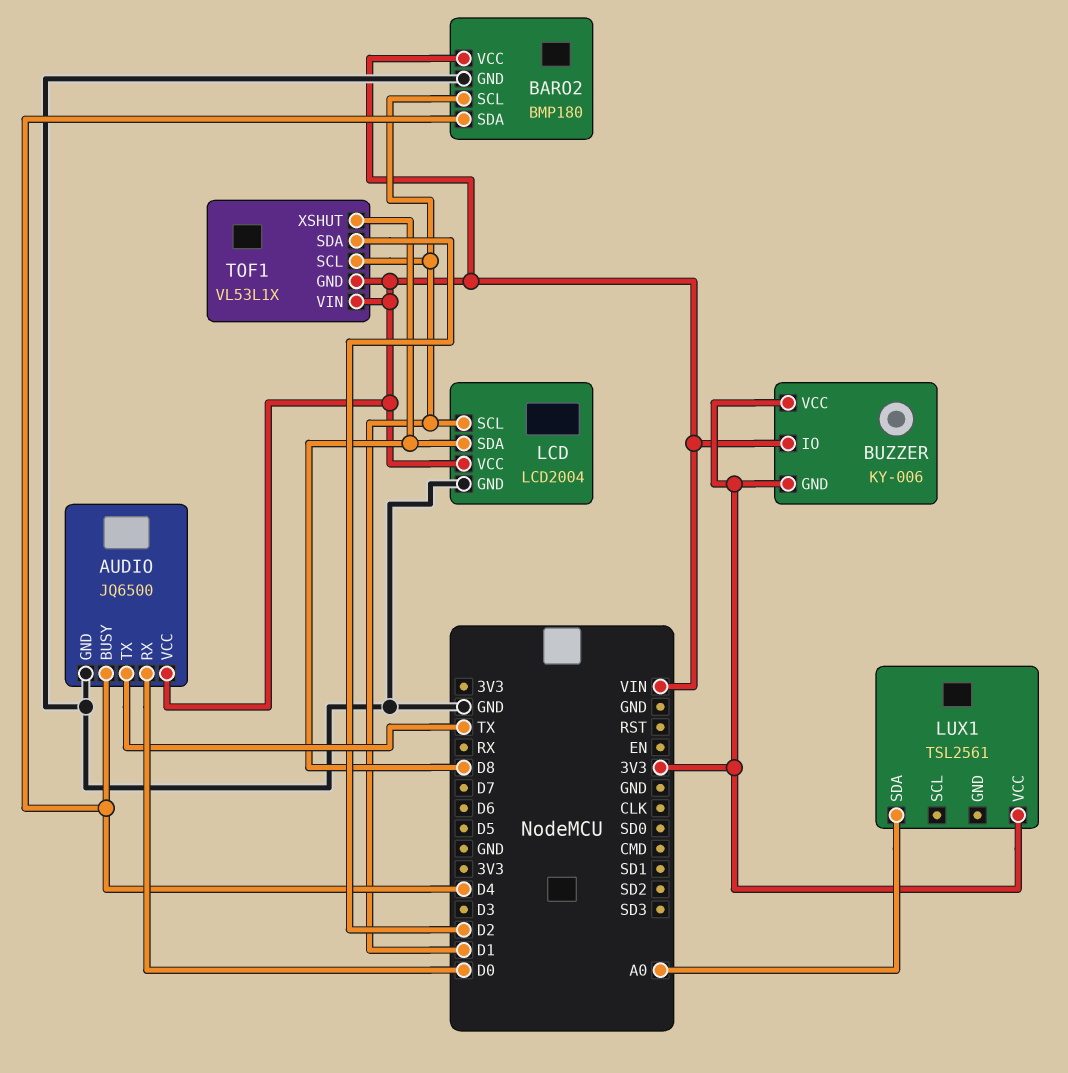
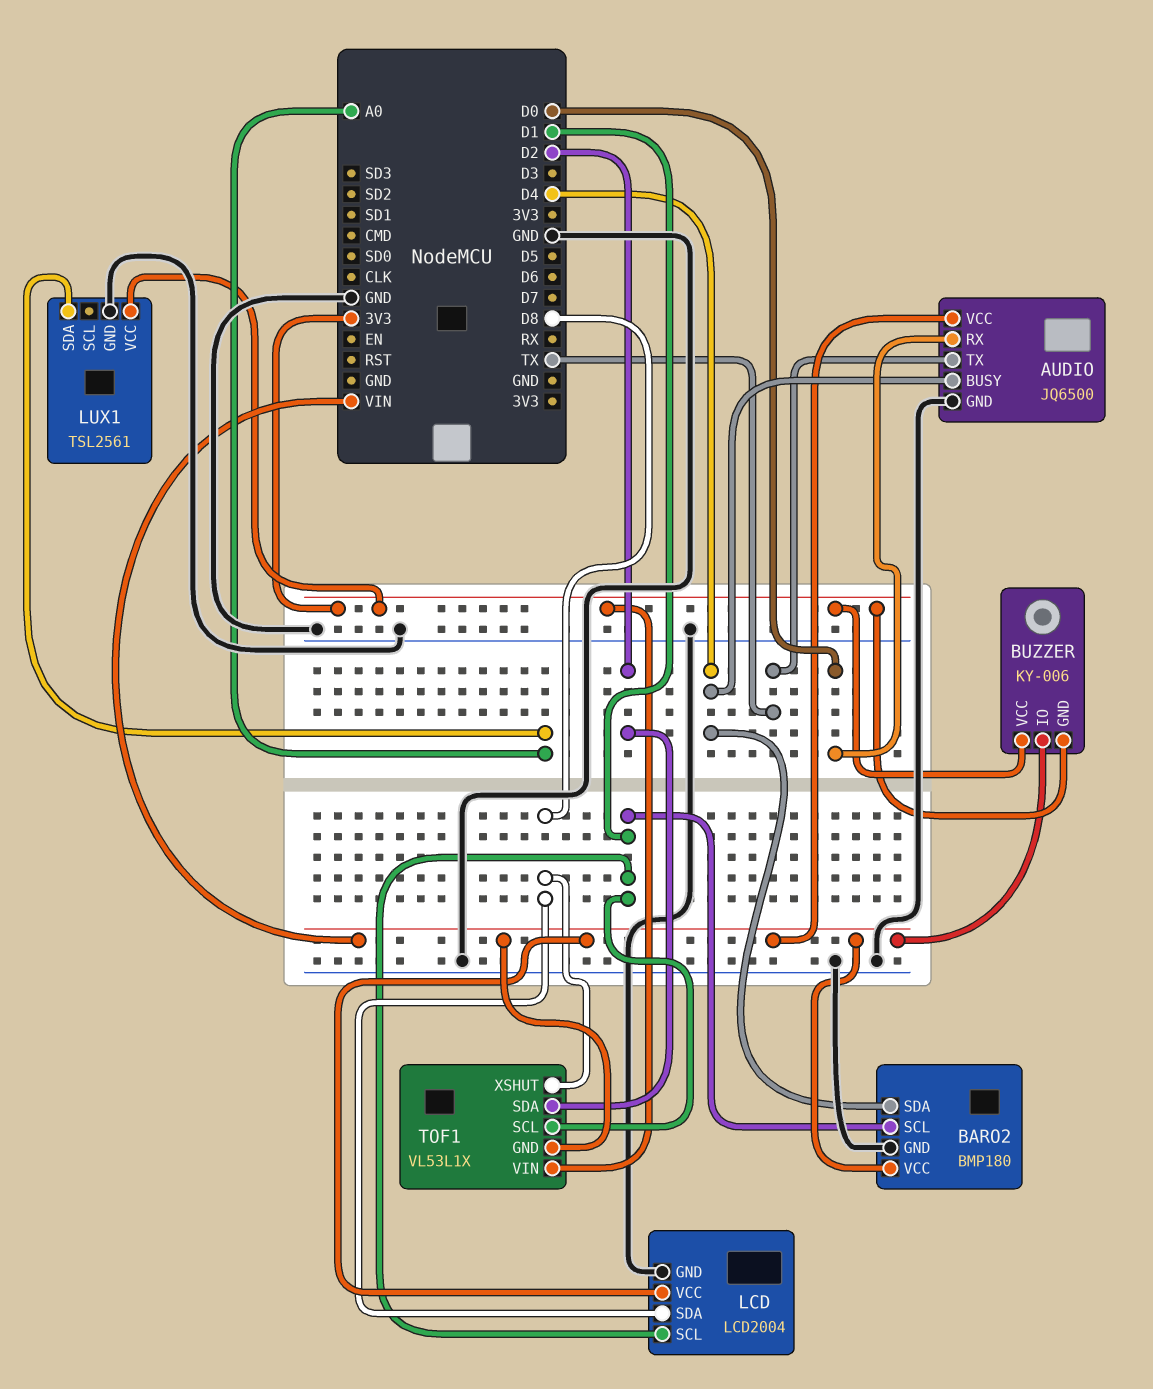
LUX1 pin GND: none -> GND
TOF1 pin VIN: VIN -> 3V3

